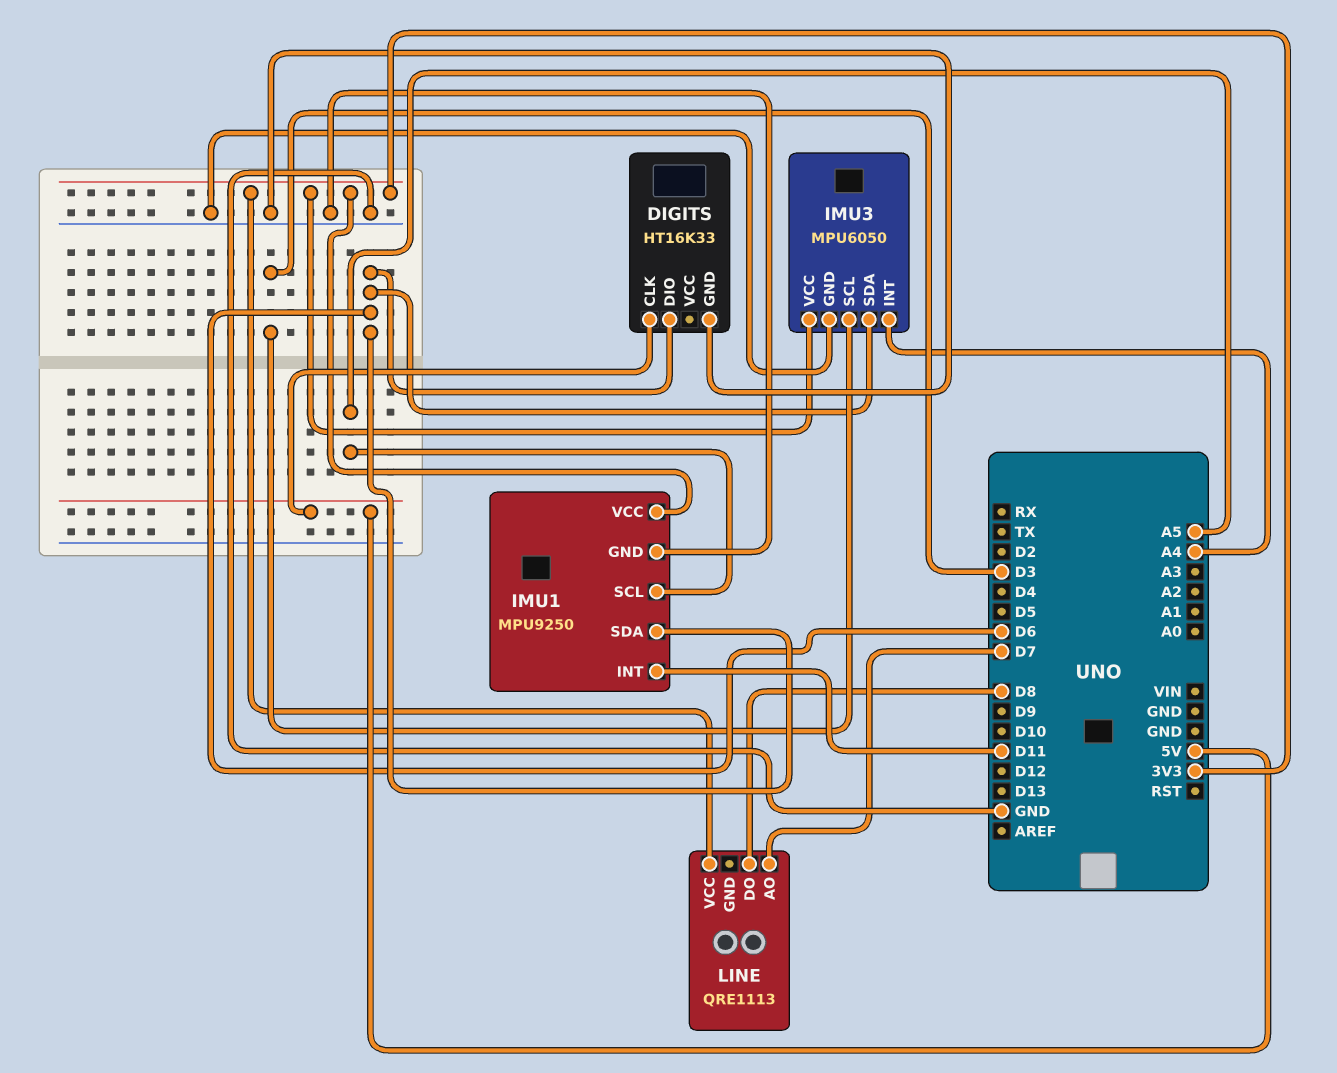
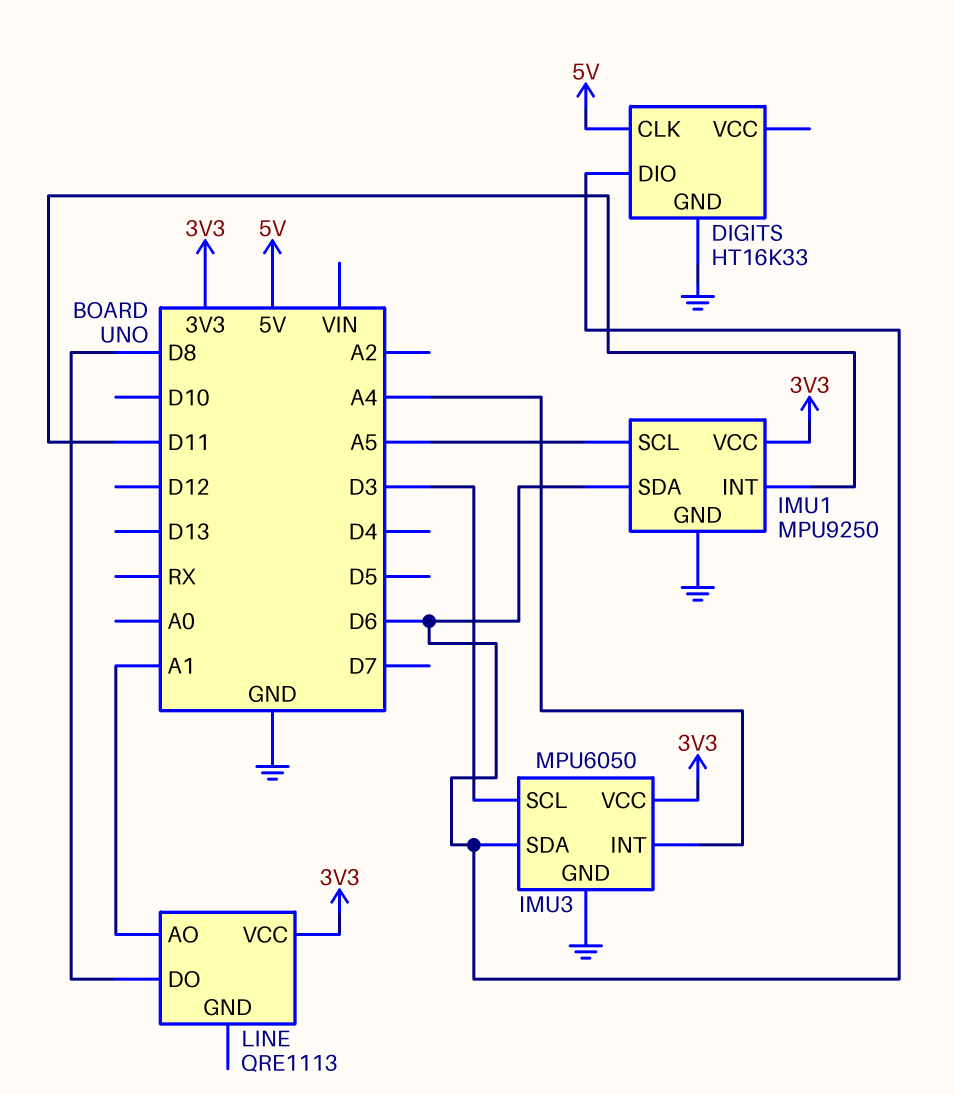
LINE pin AO: D7 -> A1

